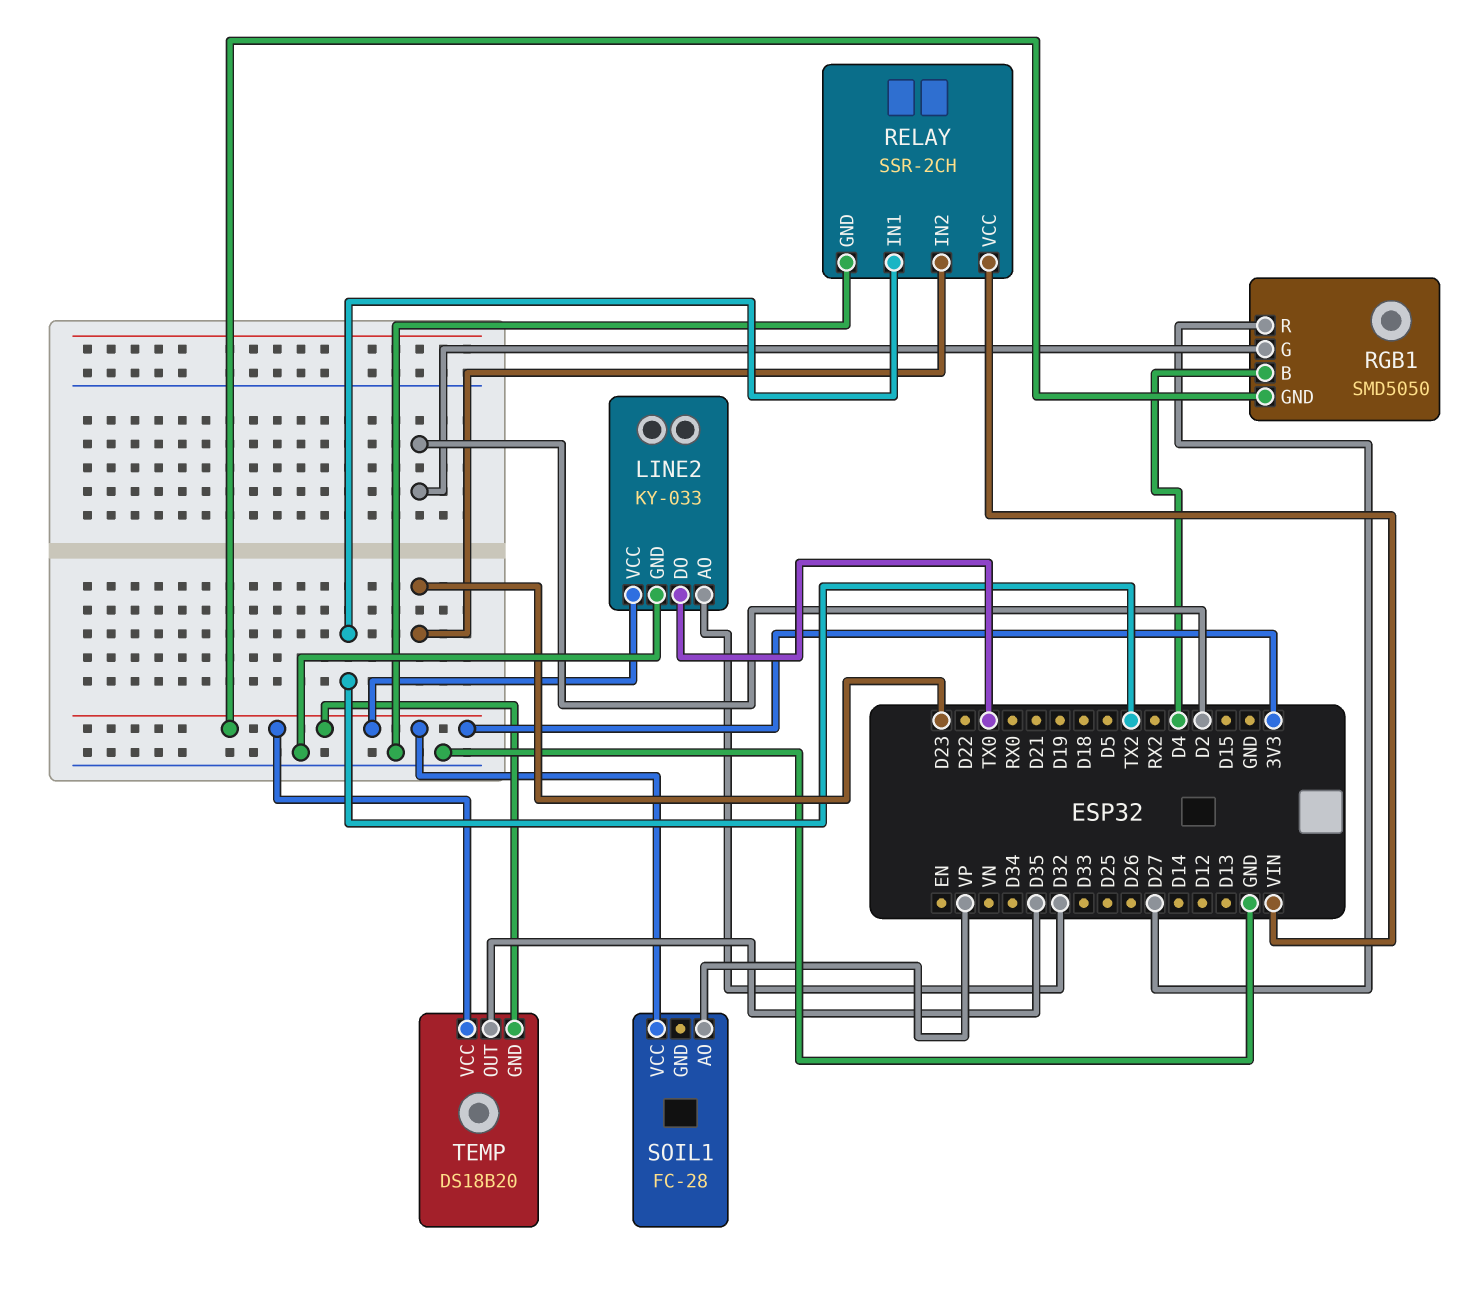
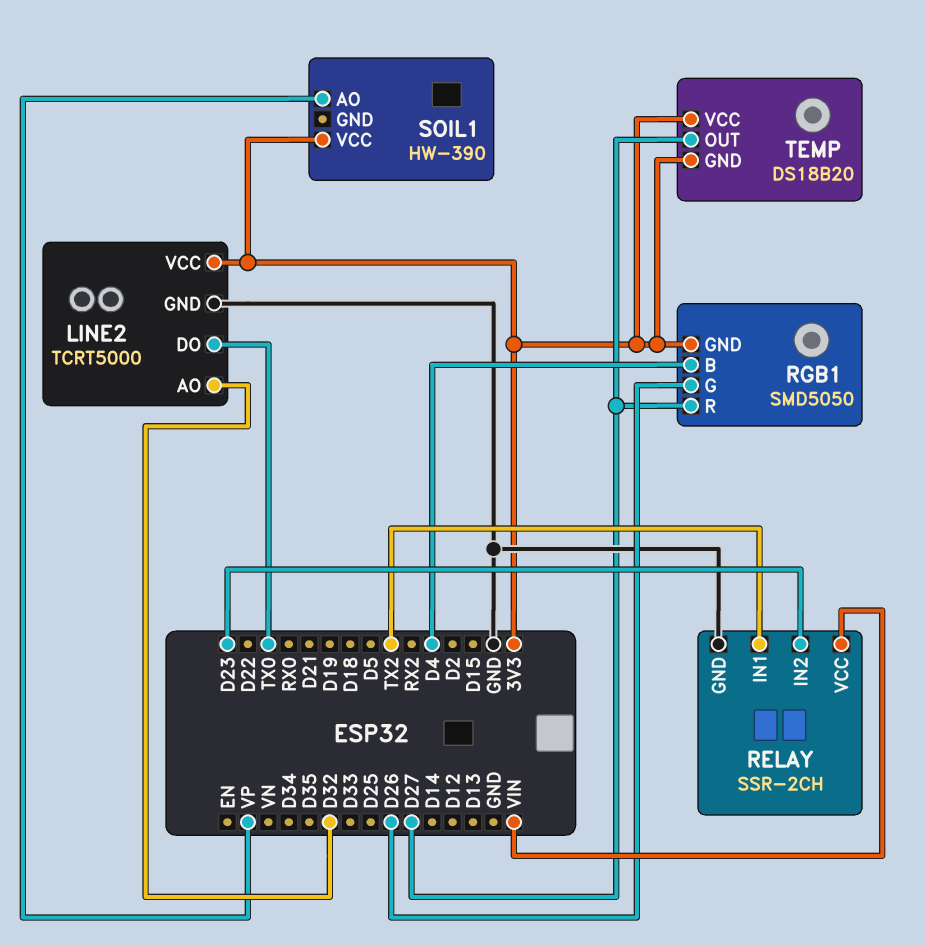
LINE2: KY-033 -> TCRT5000
RGB1 pin G: D2 -> D26
SOIL1: FC-28 -> HW-390
TEMP pin OUT: D35 -> D27

